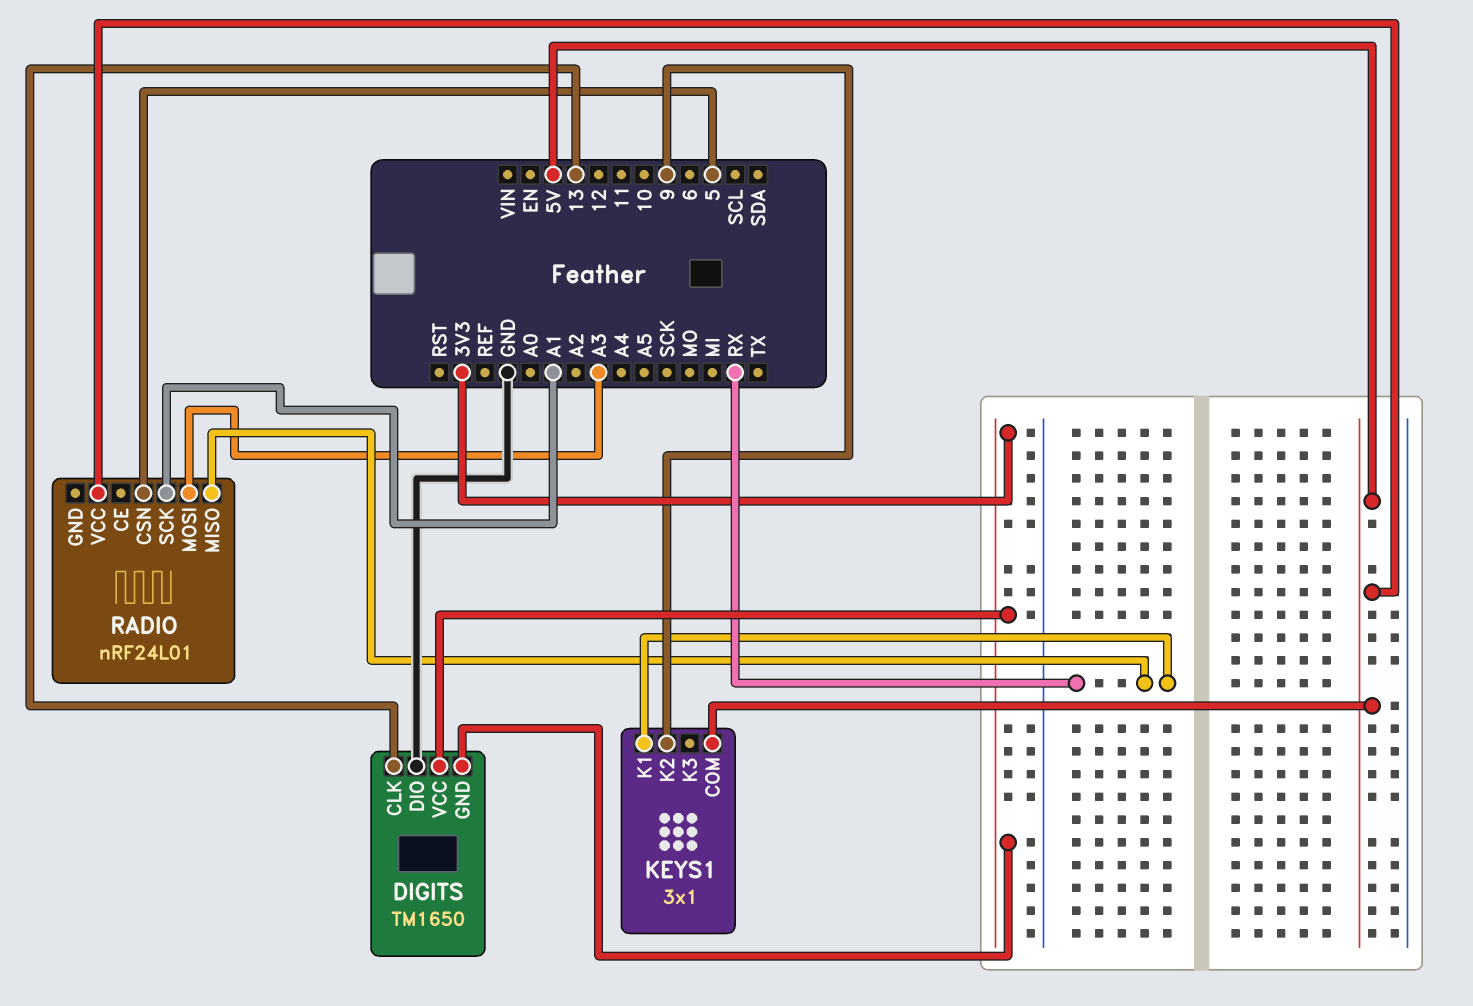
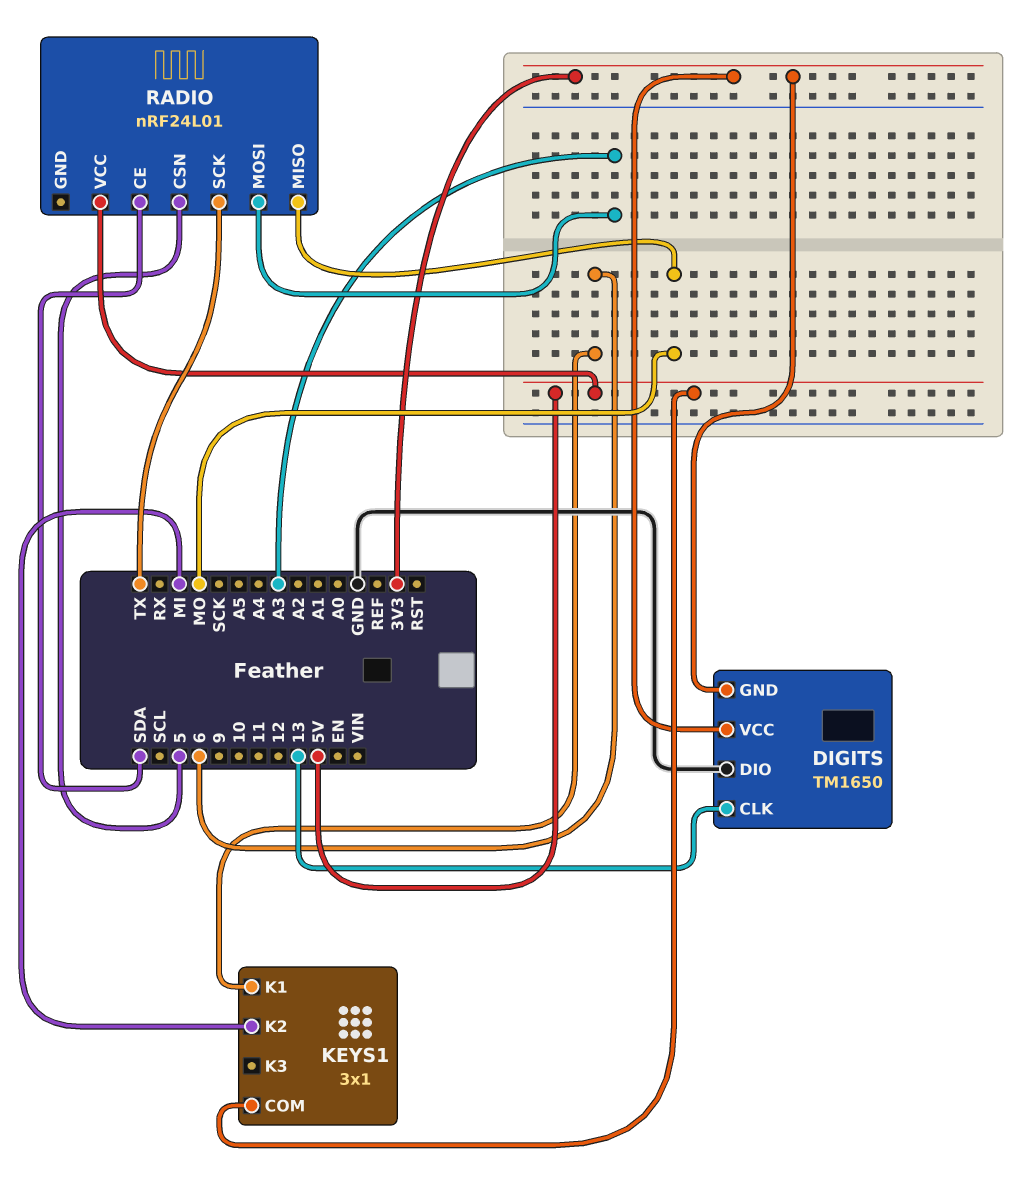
KEYS1 pin K1: RX -> 6
KEYS1 pin K2: 9 -> MI
RADIO pin CE: none -> SDA
RADIO pin MISO: RX -> MO
RADIO pin SCK: A1 -> TX

